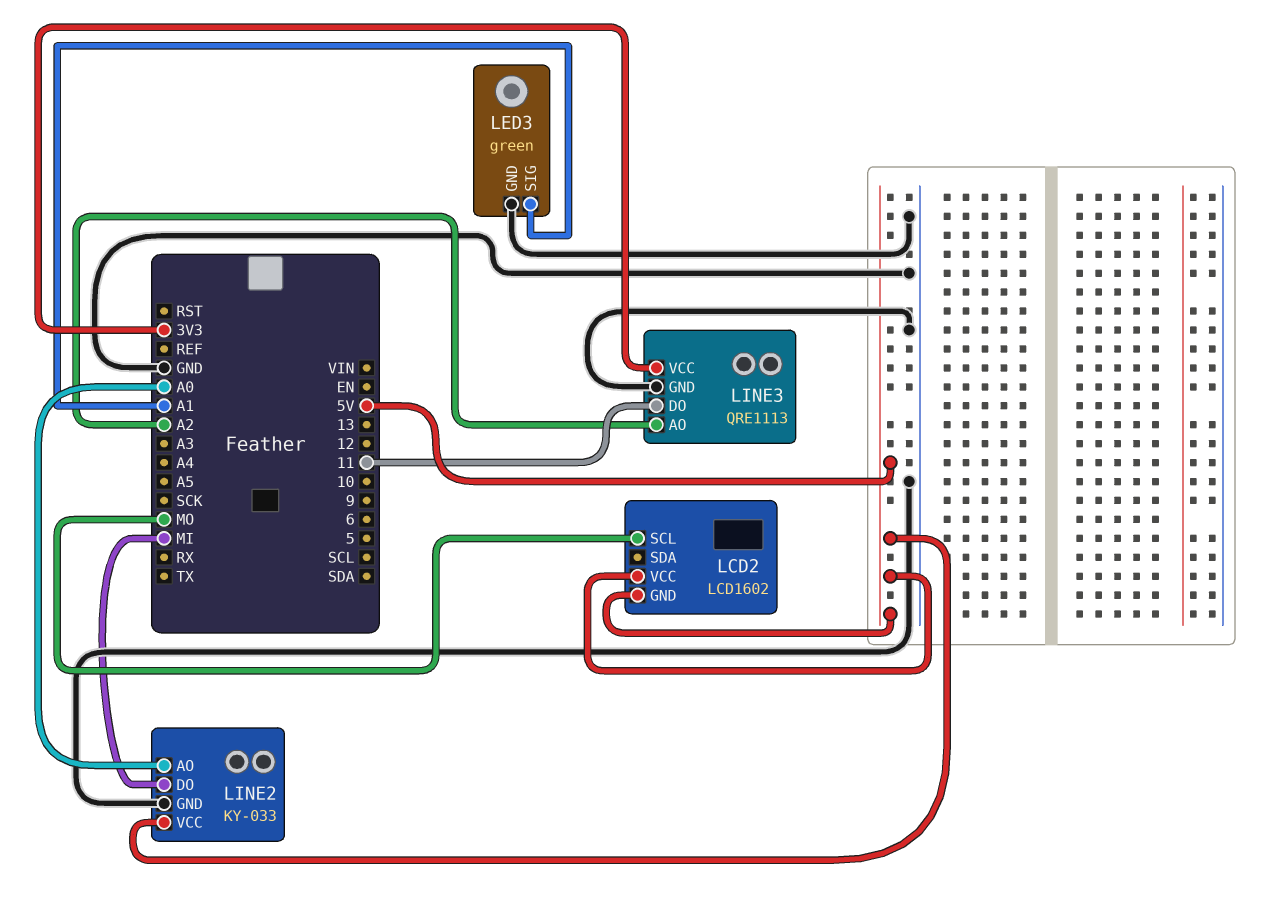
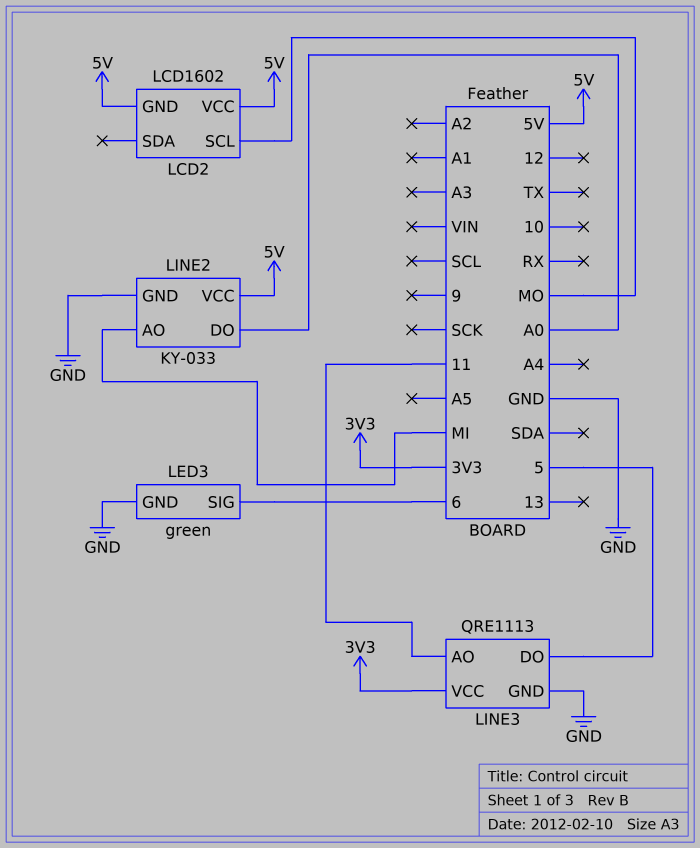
LED3 pin SIG: A1 -> 6
LINE2 pin AO: A0 -> MI
LINE2 pin DO: MI -> A0
LINE3 pin AO: A2 -> 11
LINE3 pin DO: 11 -> 5

